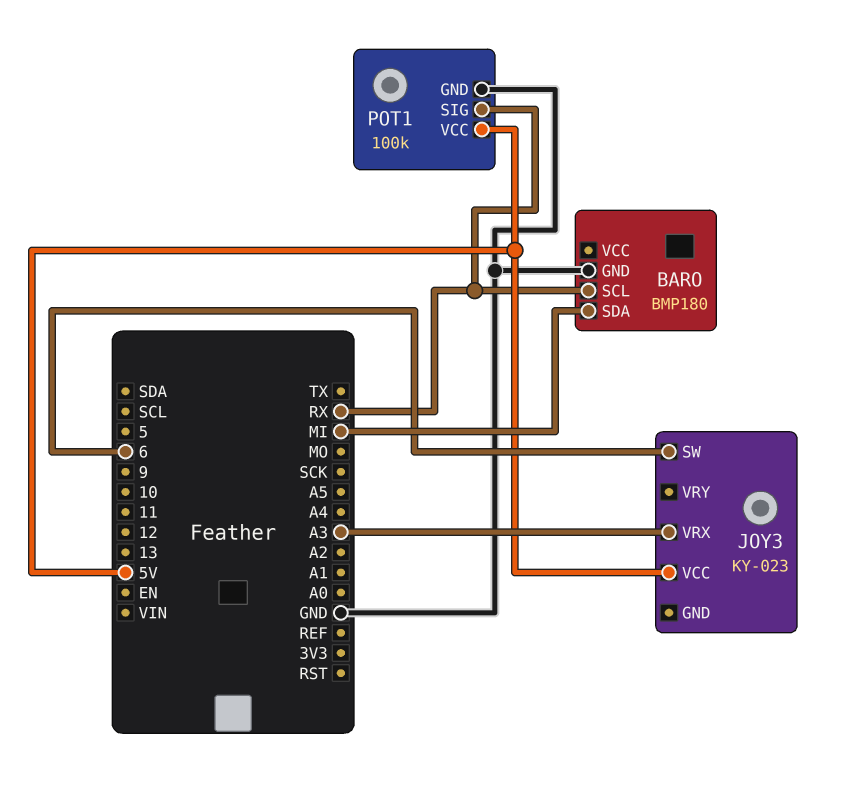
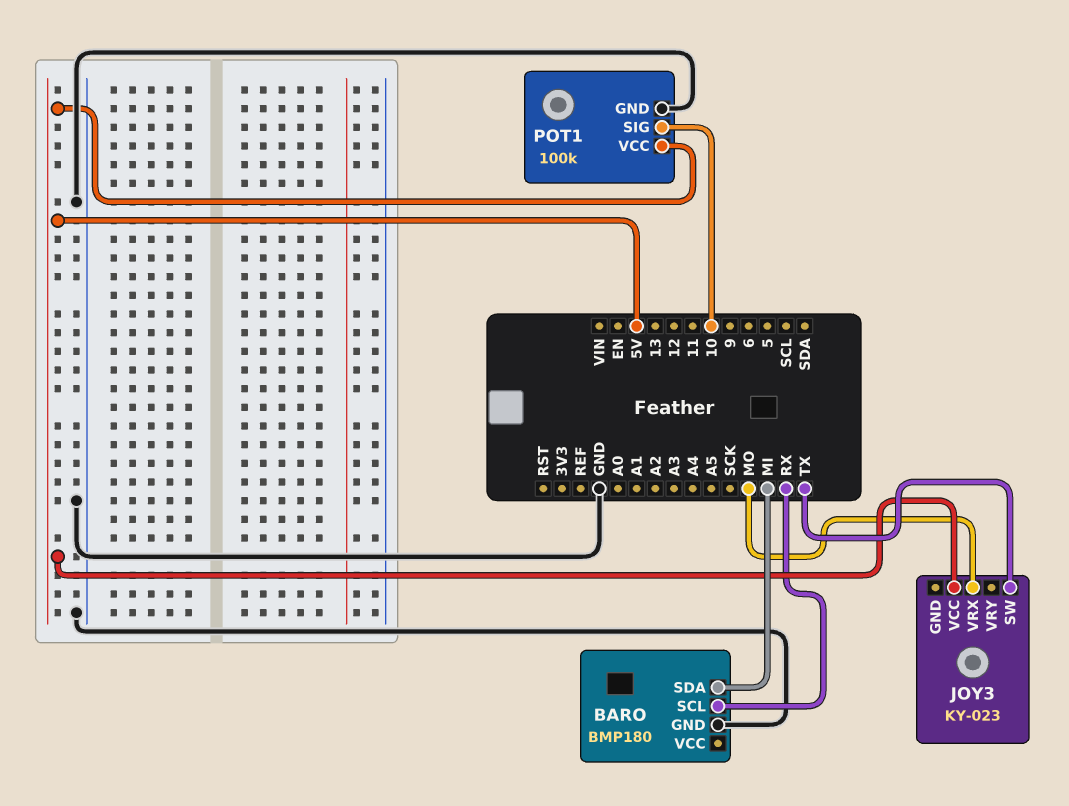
JOY3 pin SW: 6 -> TX
JOY3 pin VRX: A3 -> MO
POT1 pin SIG: RX -> 10

